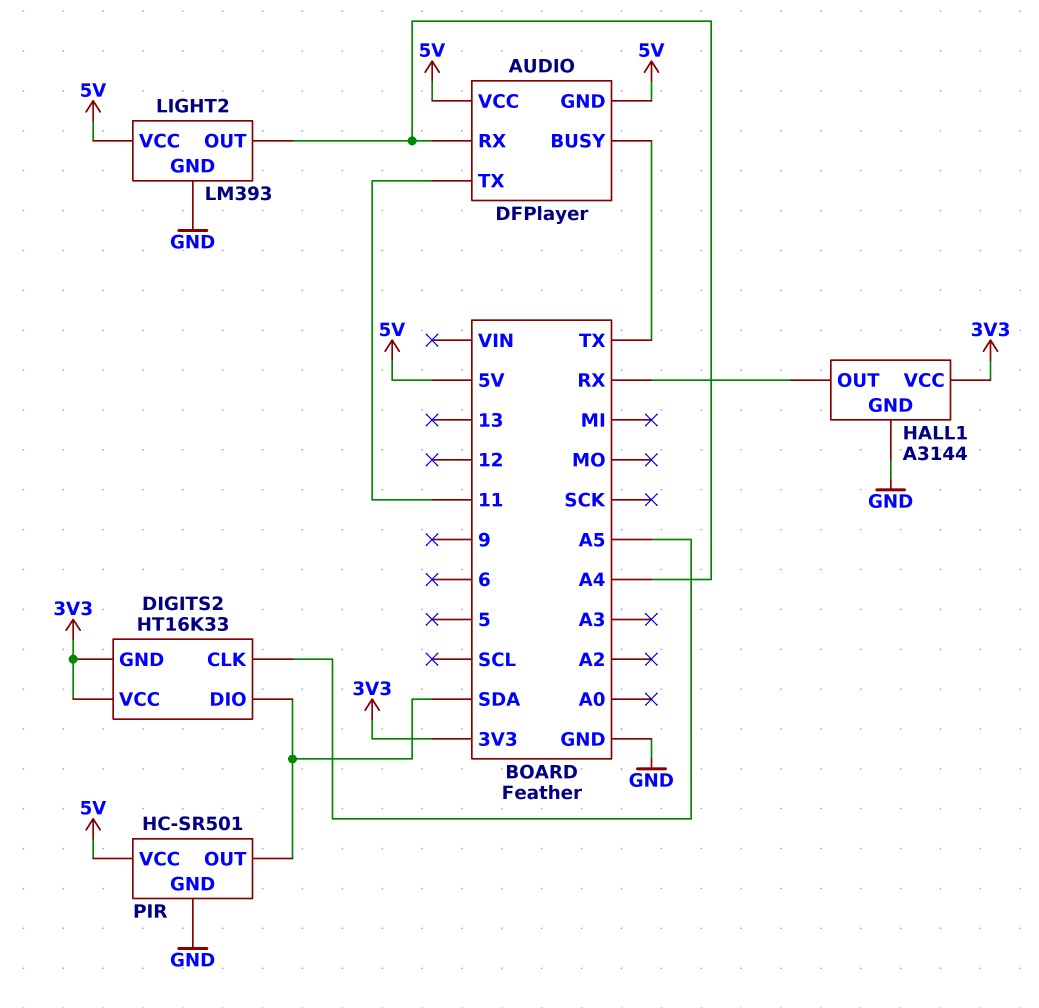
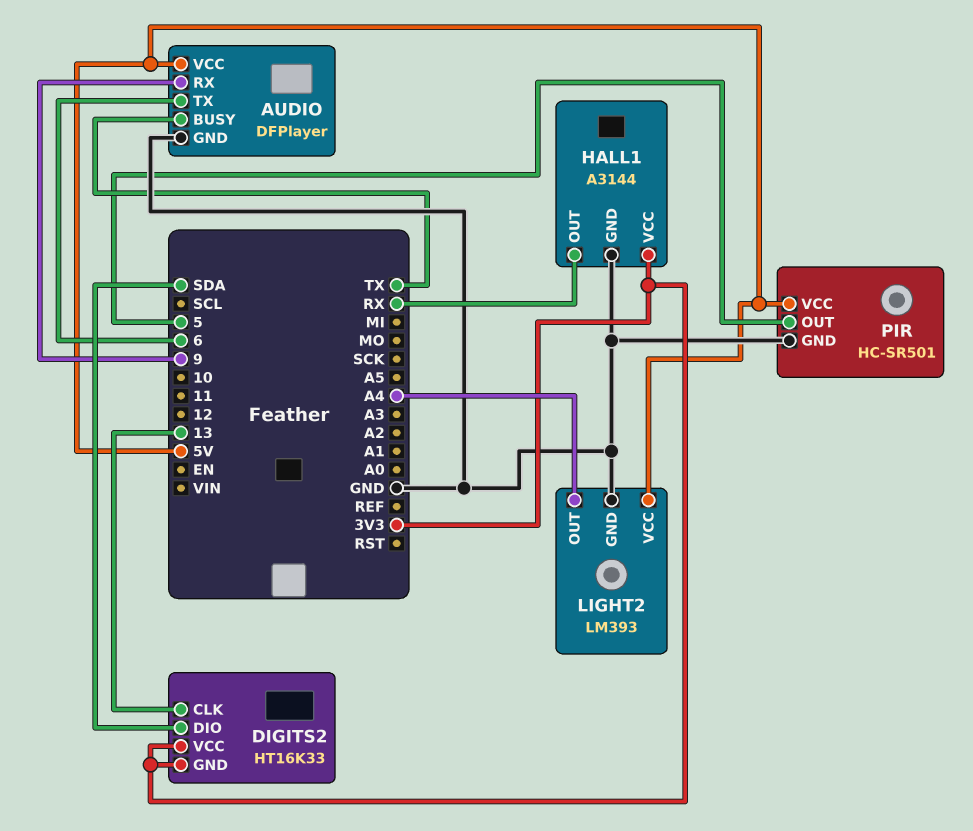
AUDIO pin GND: 5V -> GND
AUDIO pin RX: A4 -> 9
AUDIO pin TX: 11 -> 6
DIGITS2 pin CLK: A5 -> 13
PIR pin OUT: SDA -> 5

